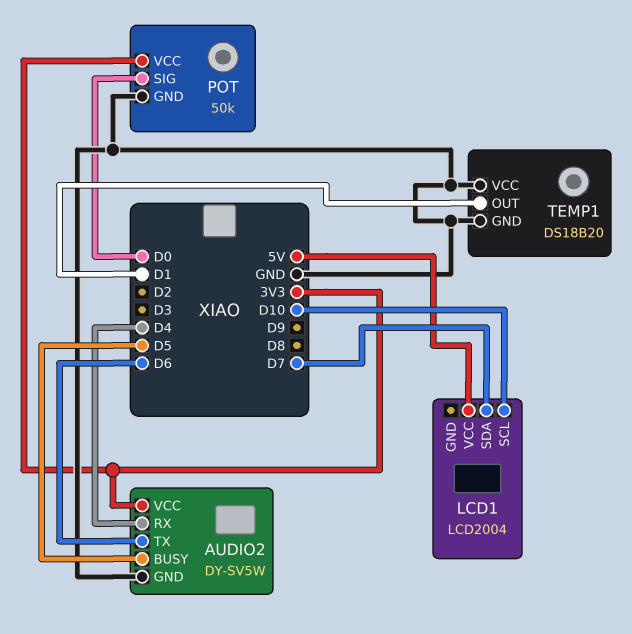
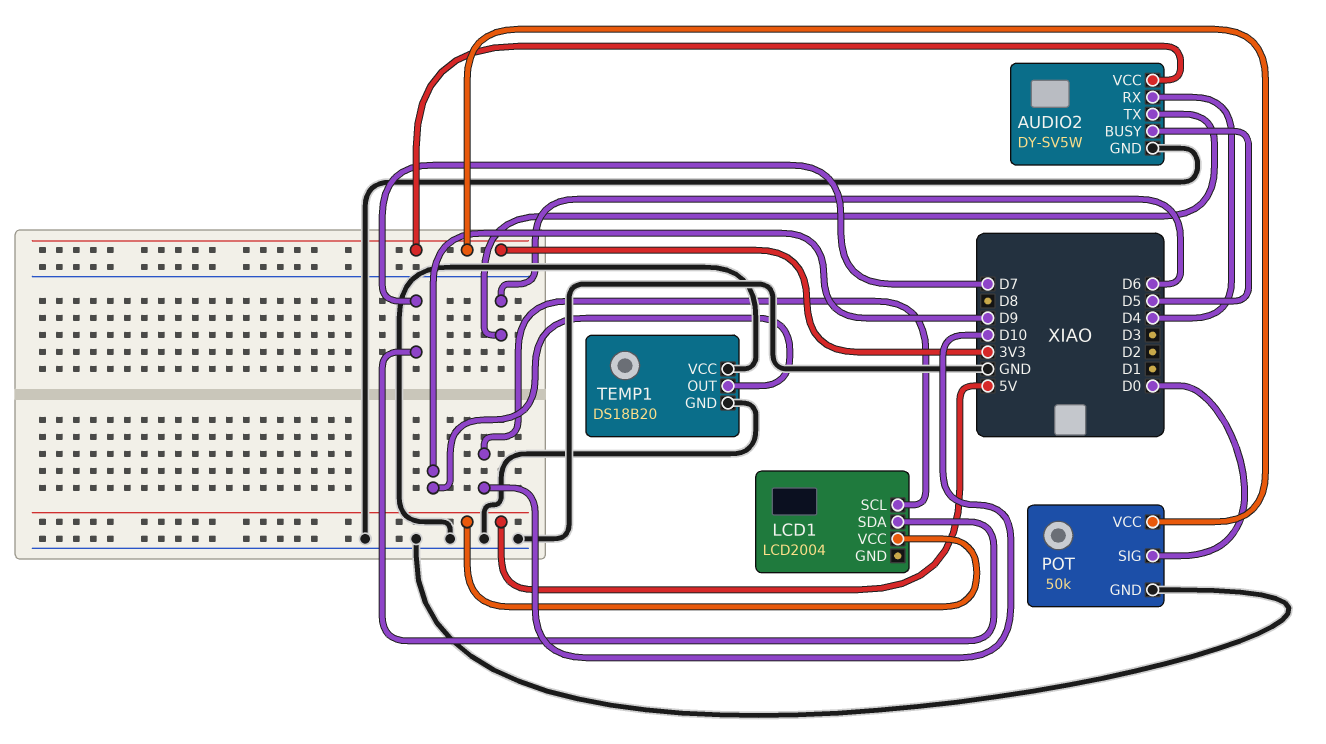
TEMP1 pin OUT: D1 -> D9

